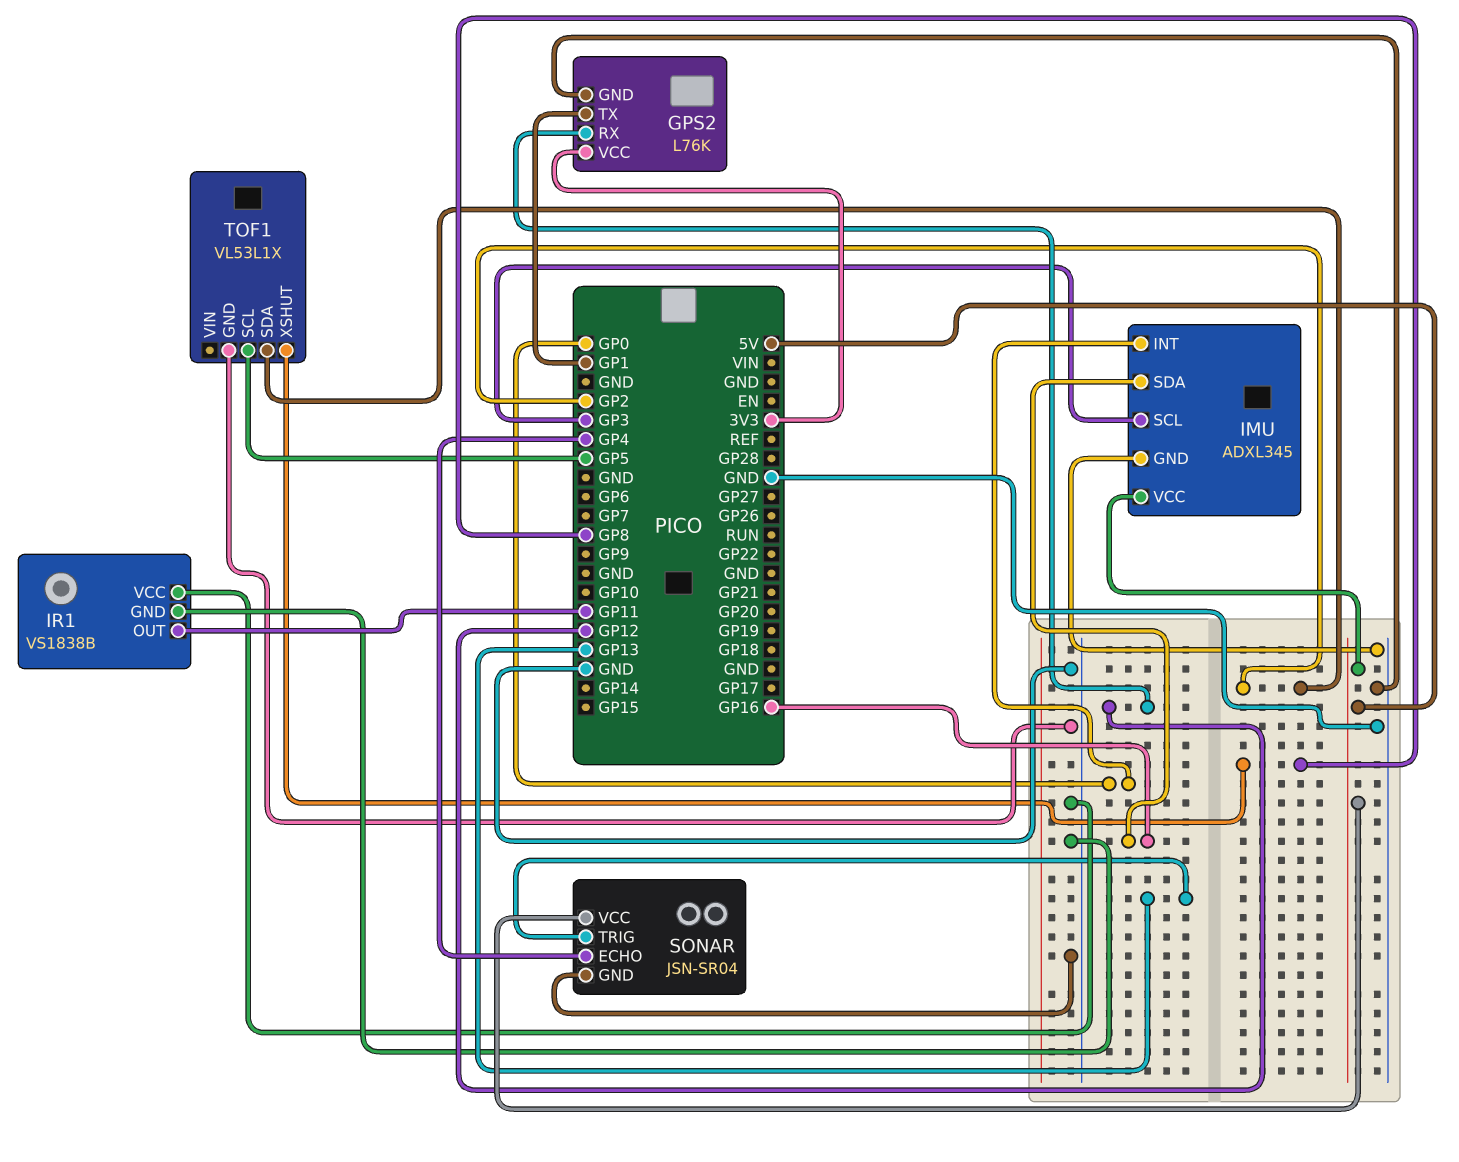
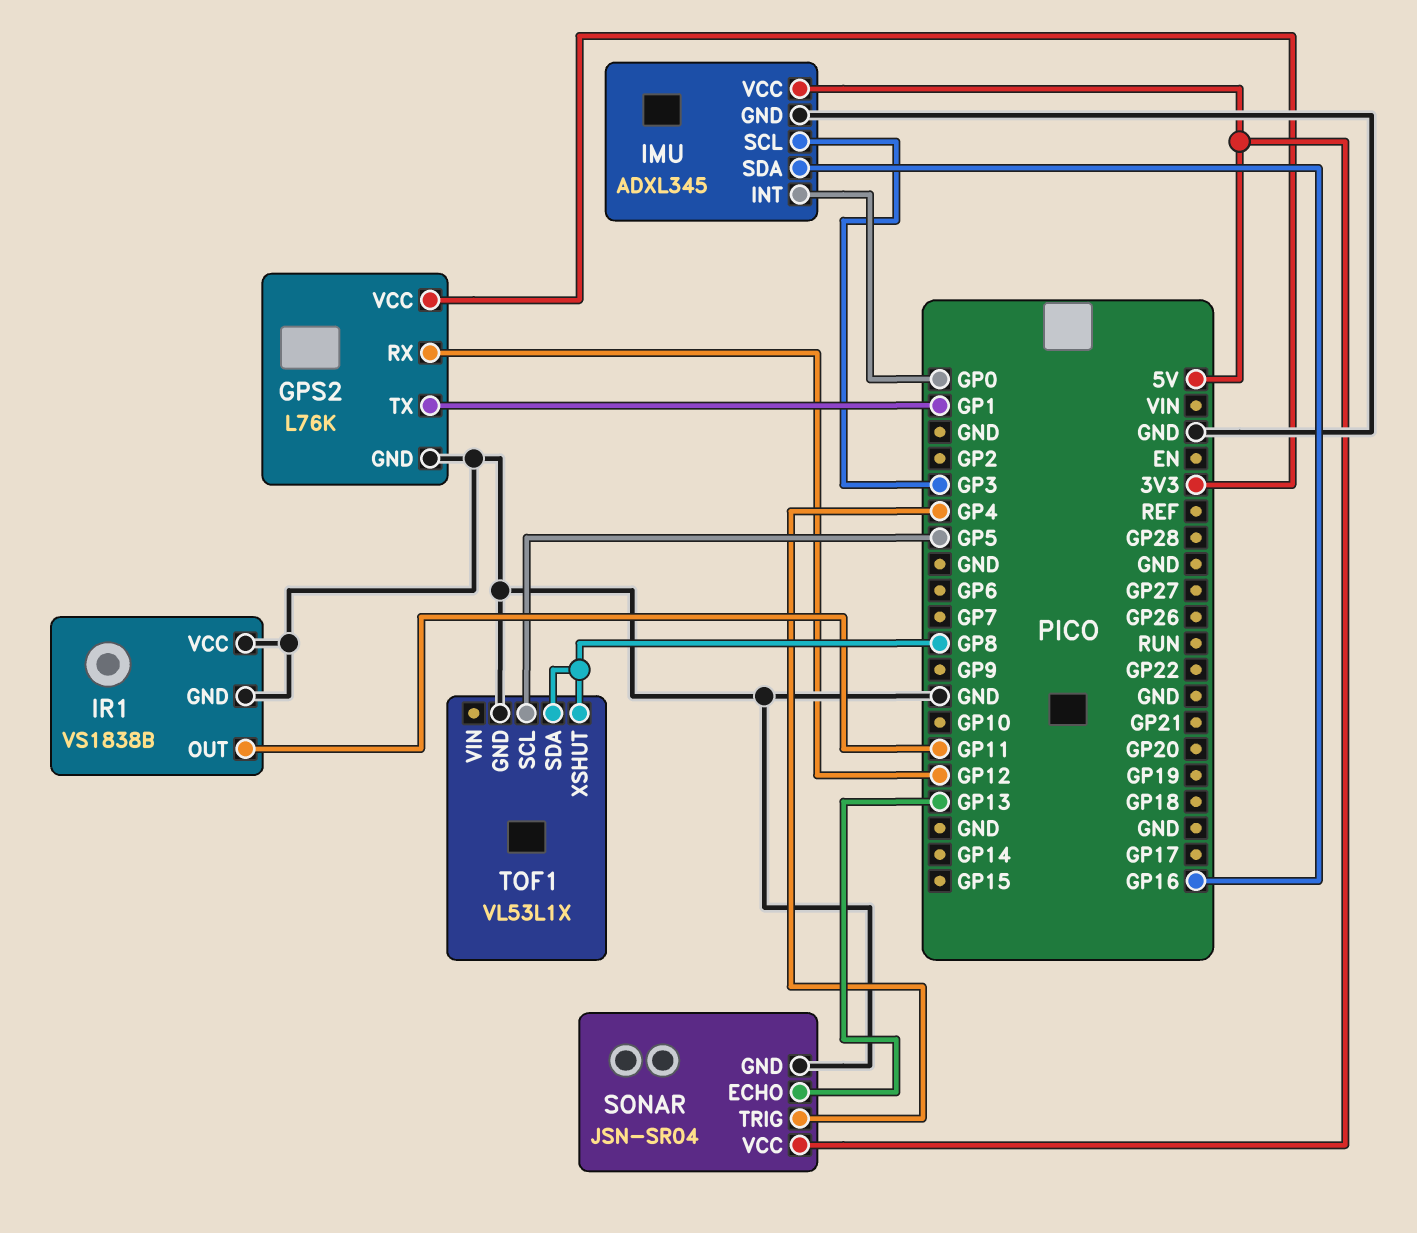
SONAR pin ECHO: GP4 -> GP13
SONAR pin TRIG: GP13 -> GP4
TOF1 pin SDA: GP2 -> GP8

